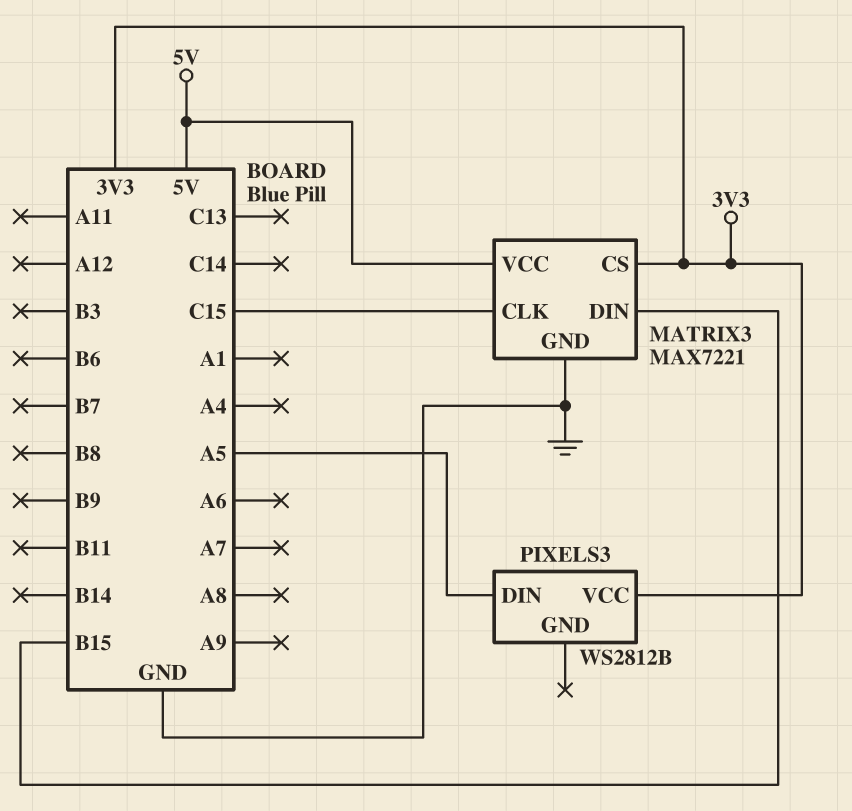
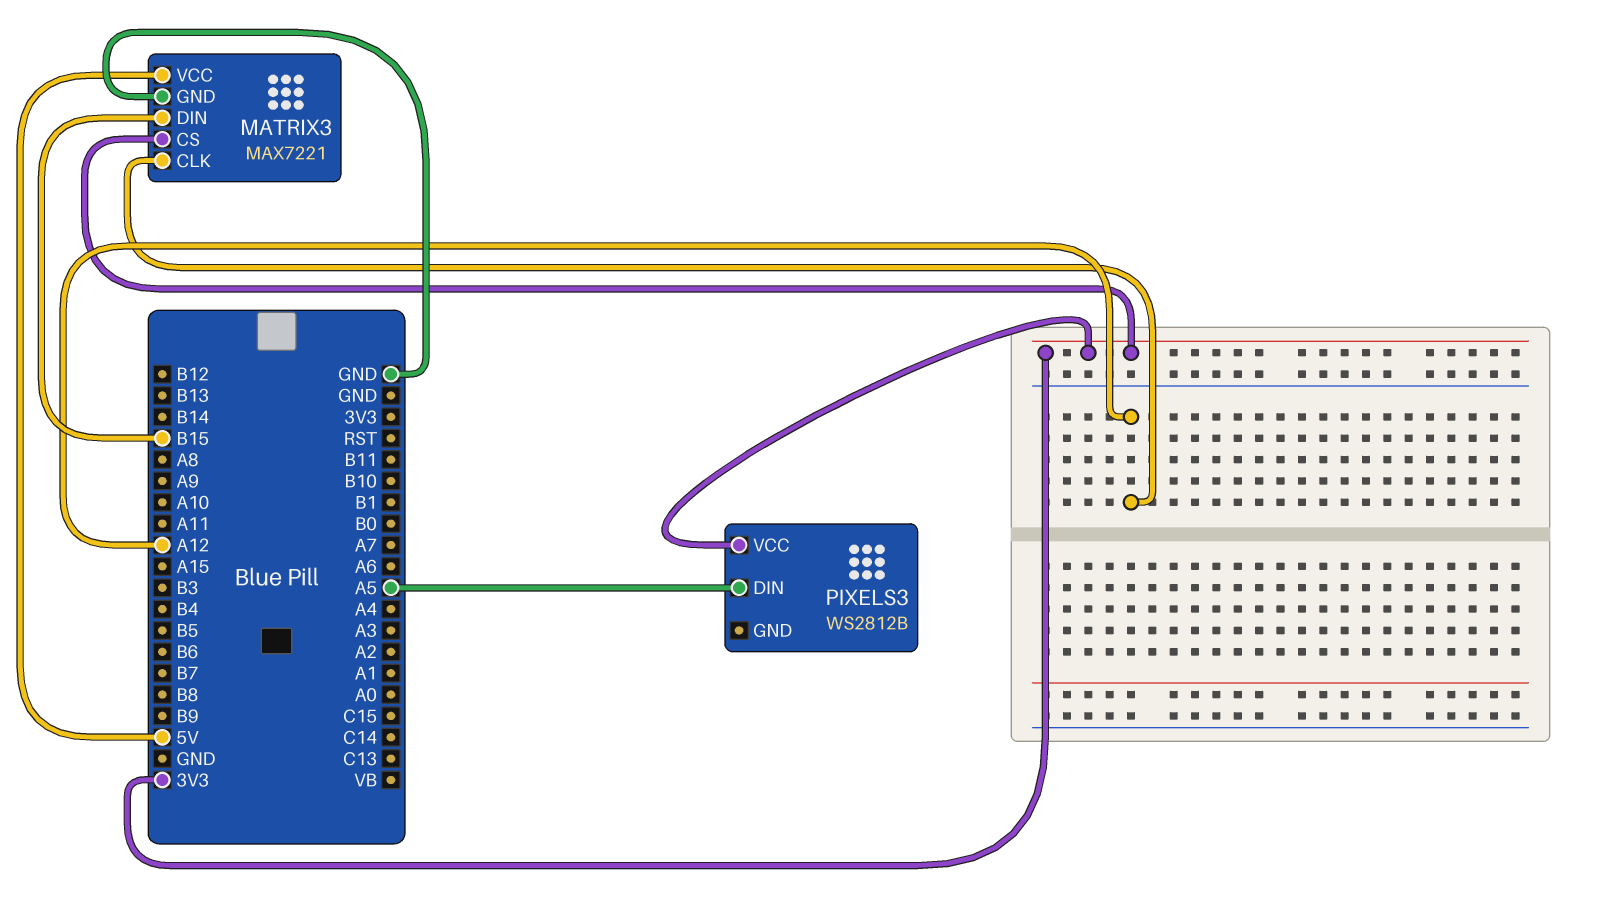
MATRIX3 pin CLK: C15 -> A12

